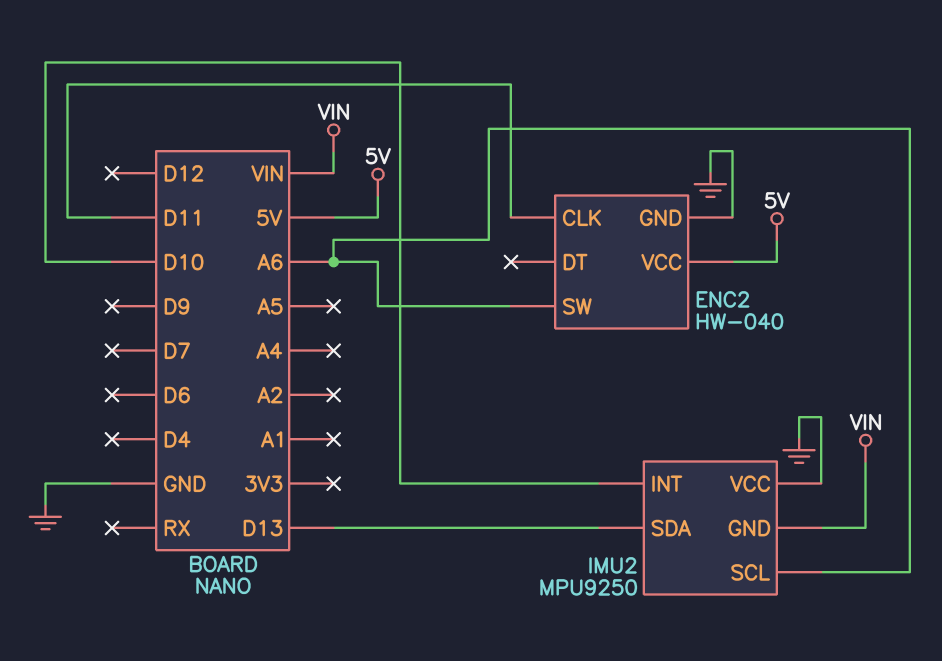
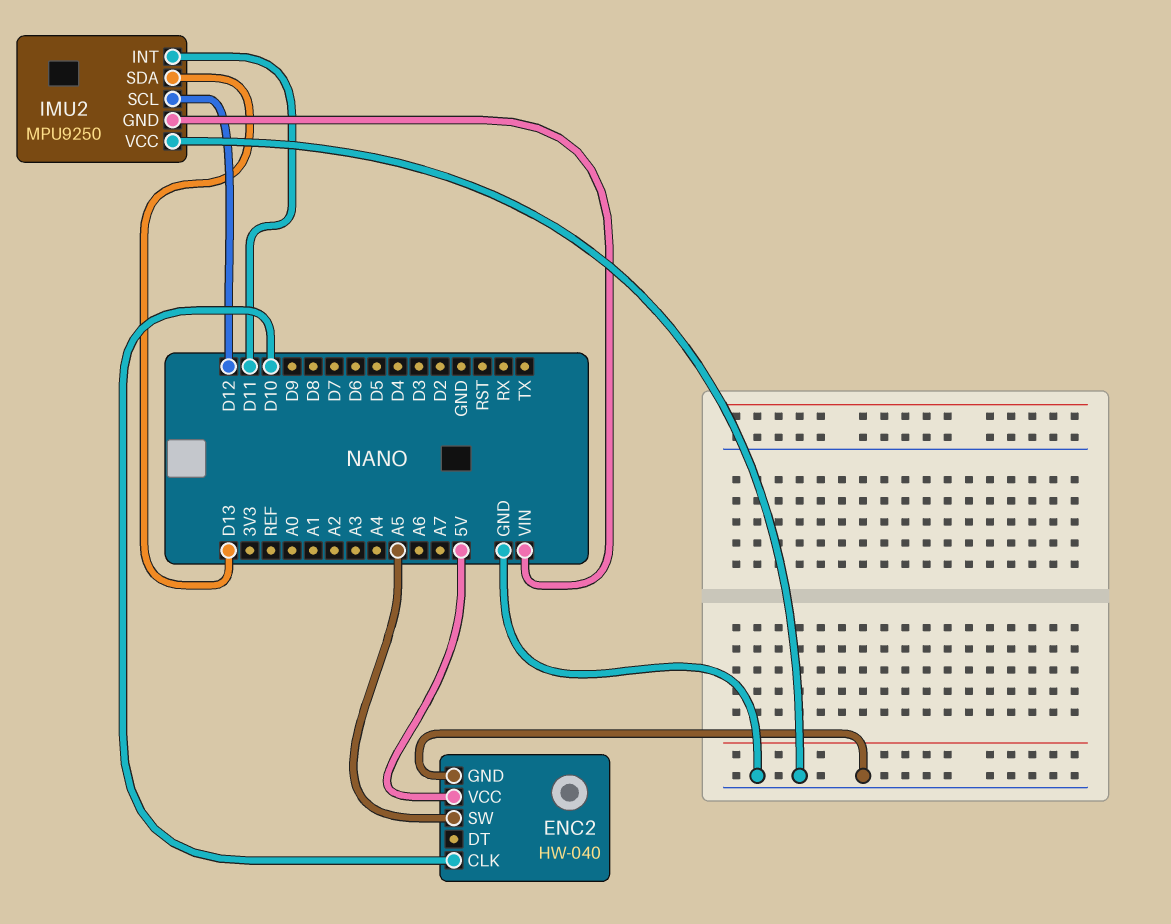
ENC2 pin CLK: D11 -> D10
ENC2 pin SW: A6 -> A5
IMU2 pin INT: D10 -> D11
IMU2 pin SCL: A6 -> D12

